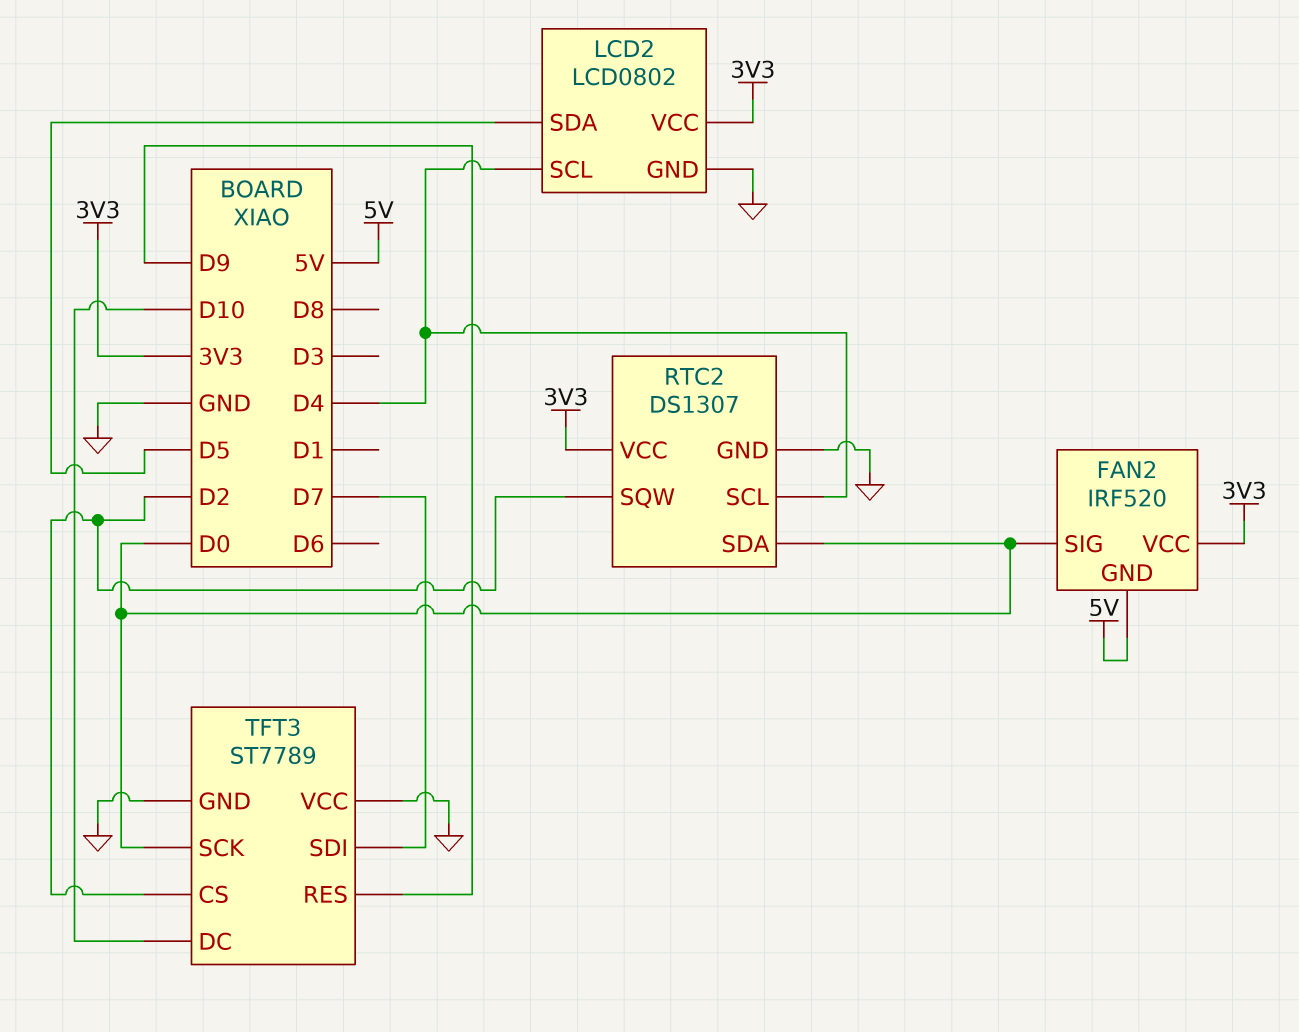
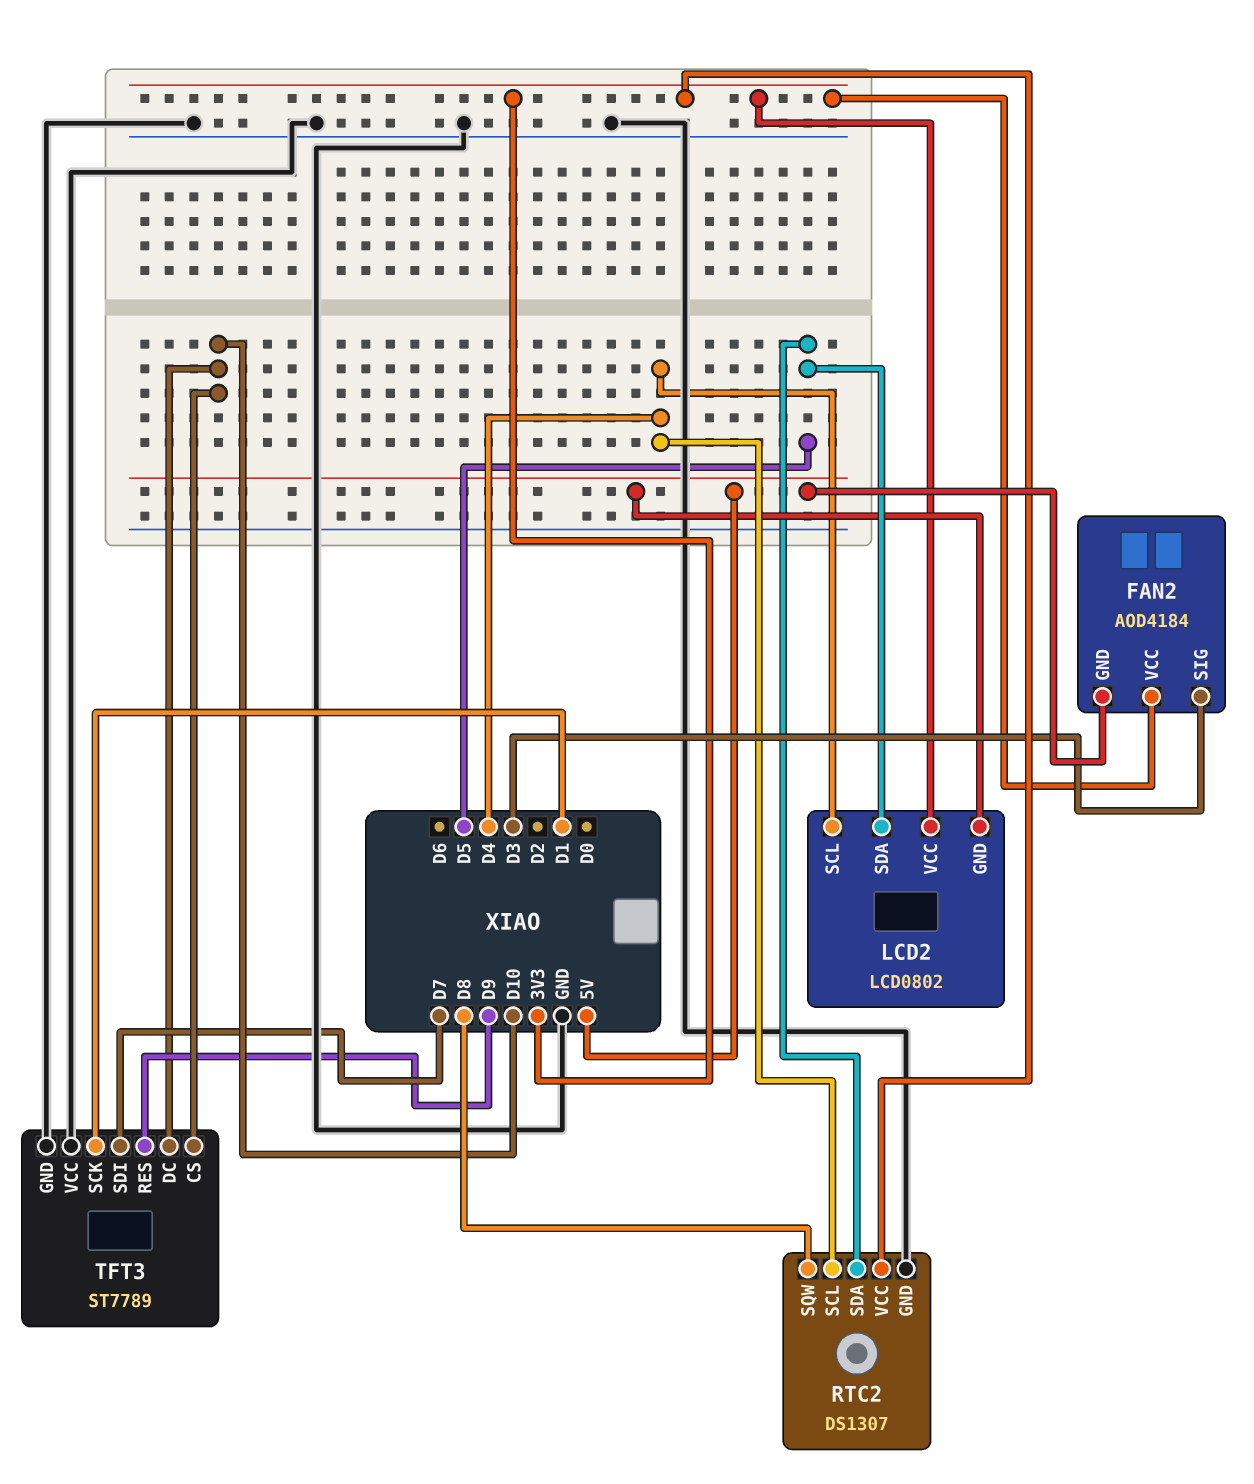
FAN2: IRF520 -> AOD4184
FAN2 pin SIG: D0 -> D3
LCD2 pin GND: GND -> 5V
RTC2 pin SDA: D0 -> D5
RTC2 pin SQW: D2 -> D8
TFT3 pin CS: D2 -> D10
TFT3 pin SCK: D0 -> D1

